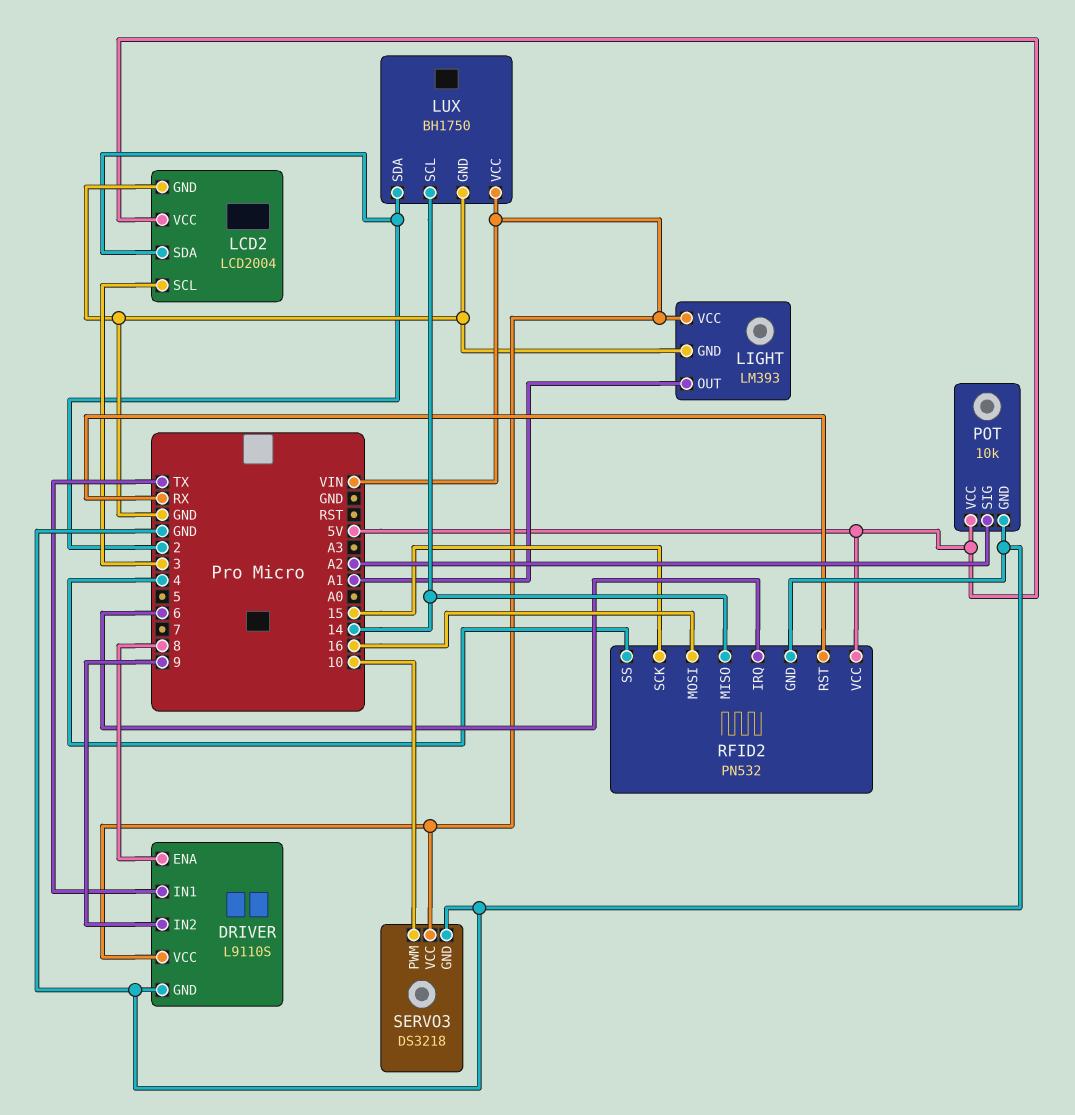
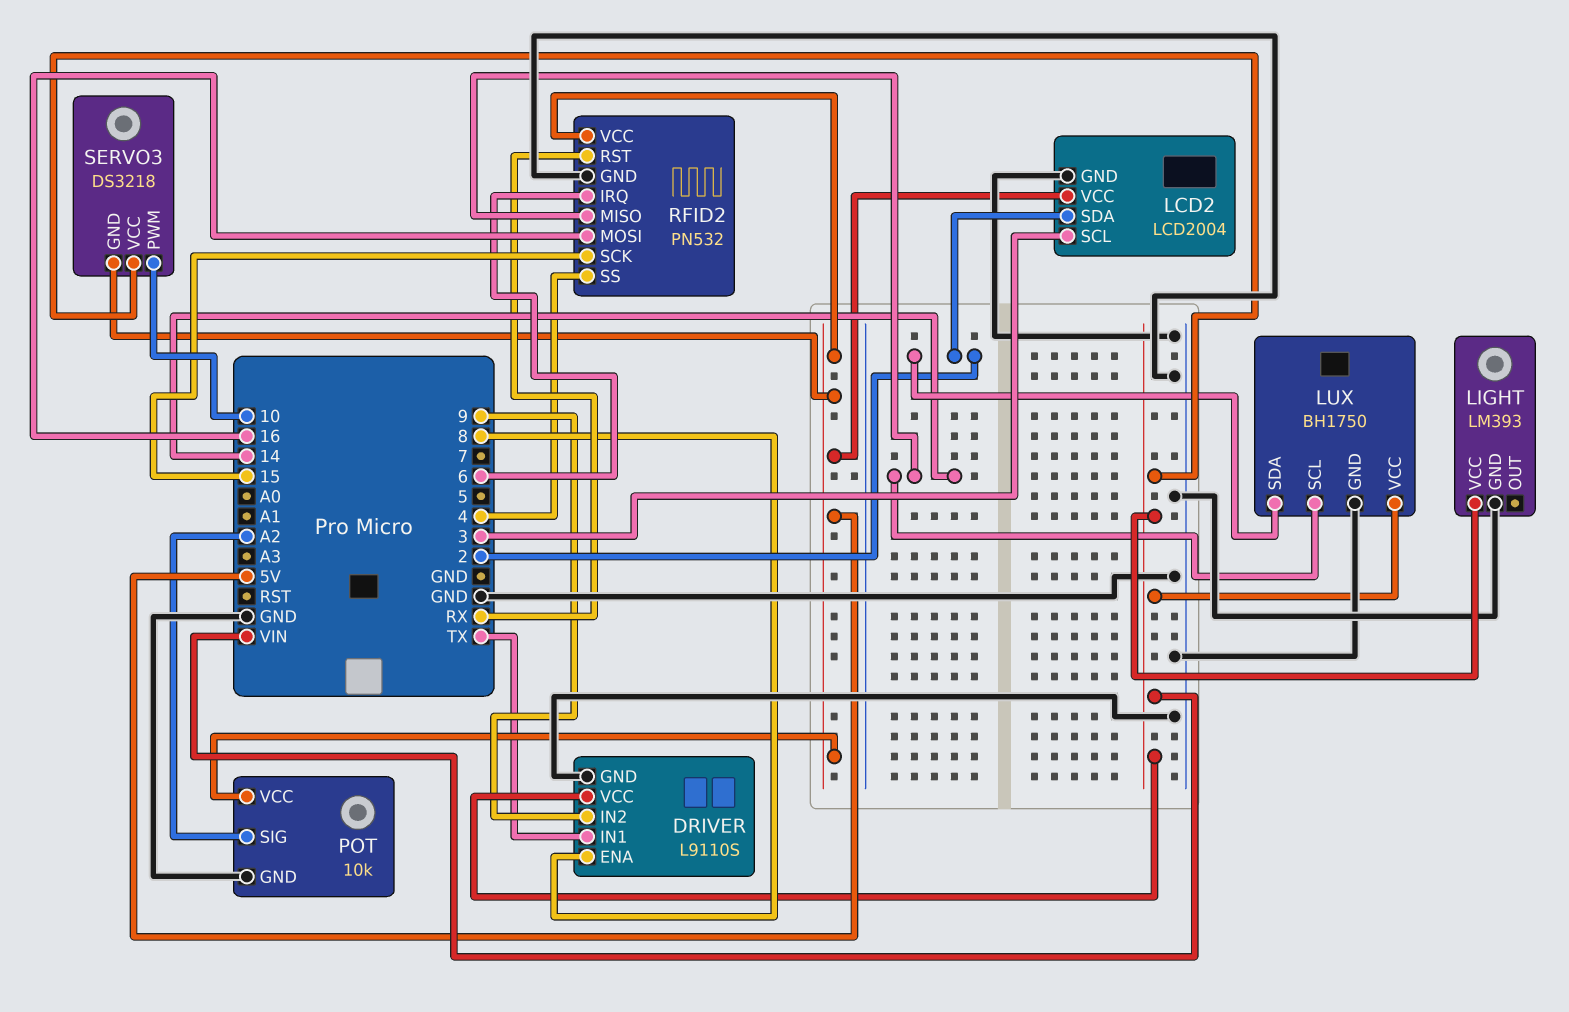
LIGHT pin OUT: A1 -> none
SERVO3 pin GND: GND -> 5V

